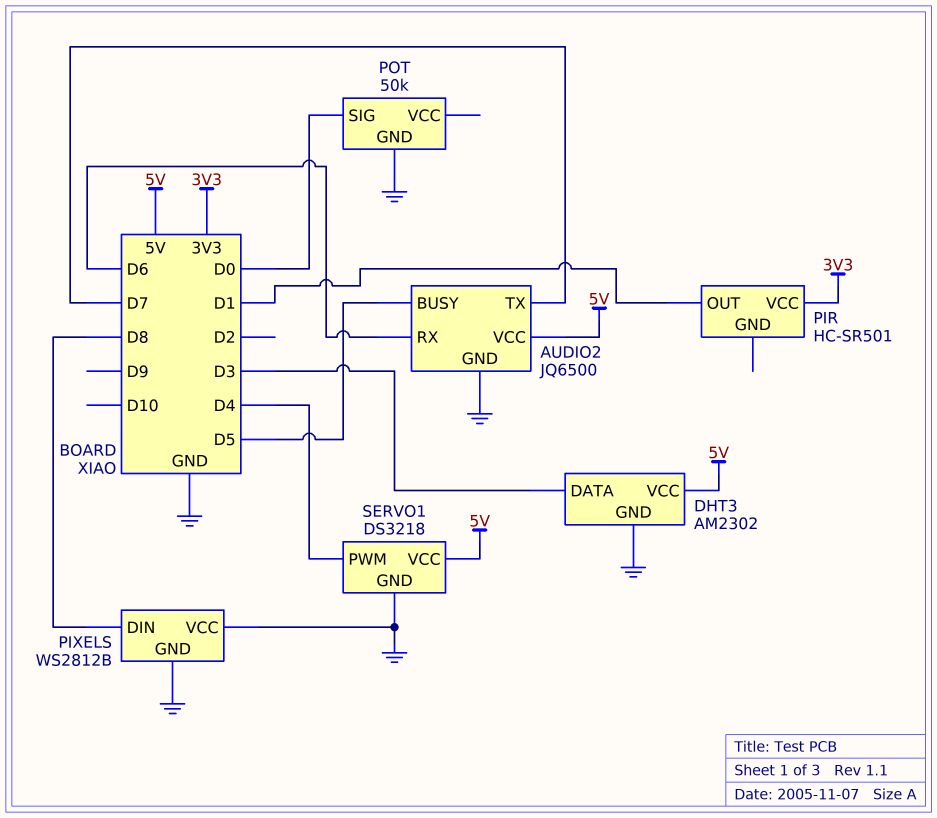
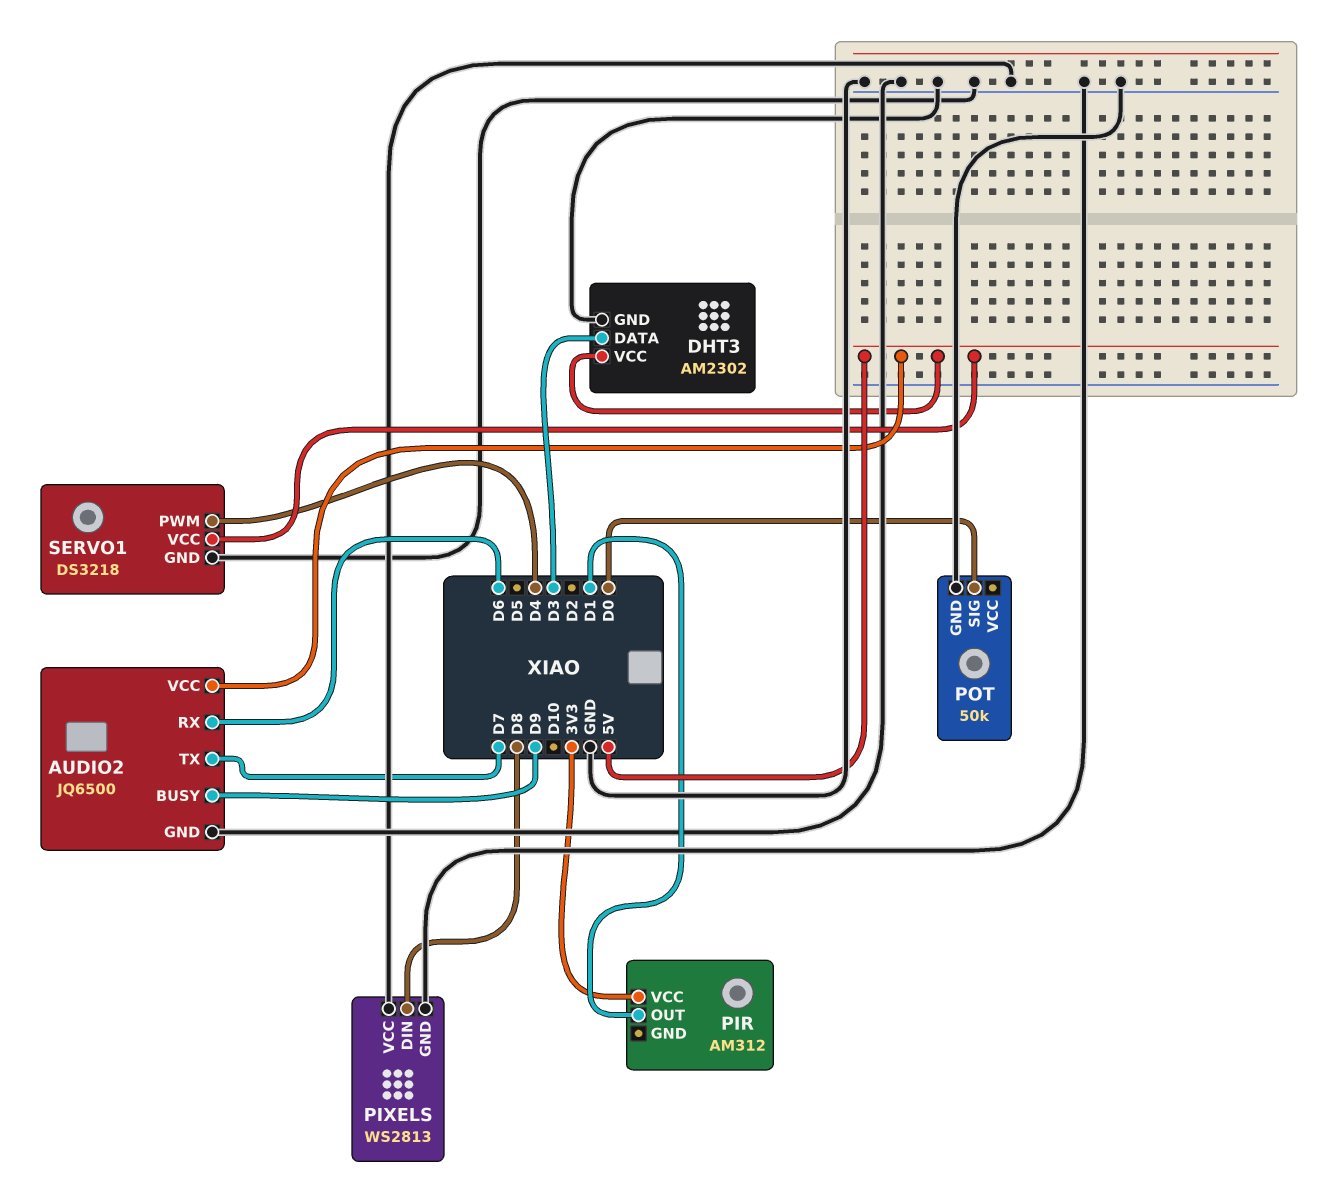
AUDIO2 pin BUSY: D5 -> D9
PIR: HC-SR501 -> AM312
PIXELS: WS2812B -> WS2813

